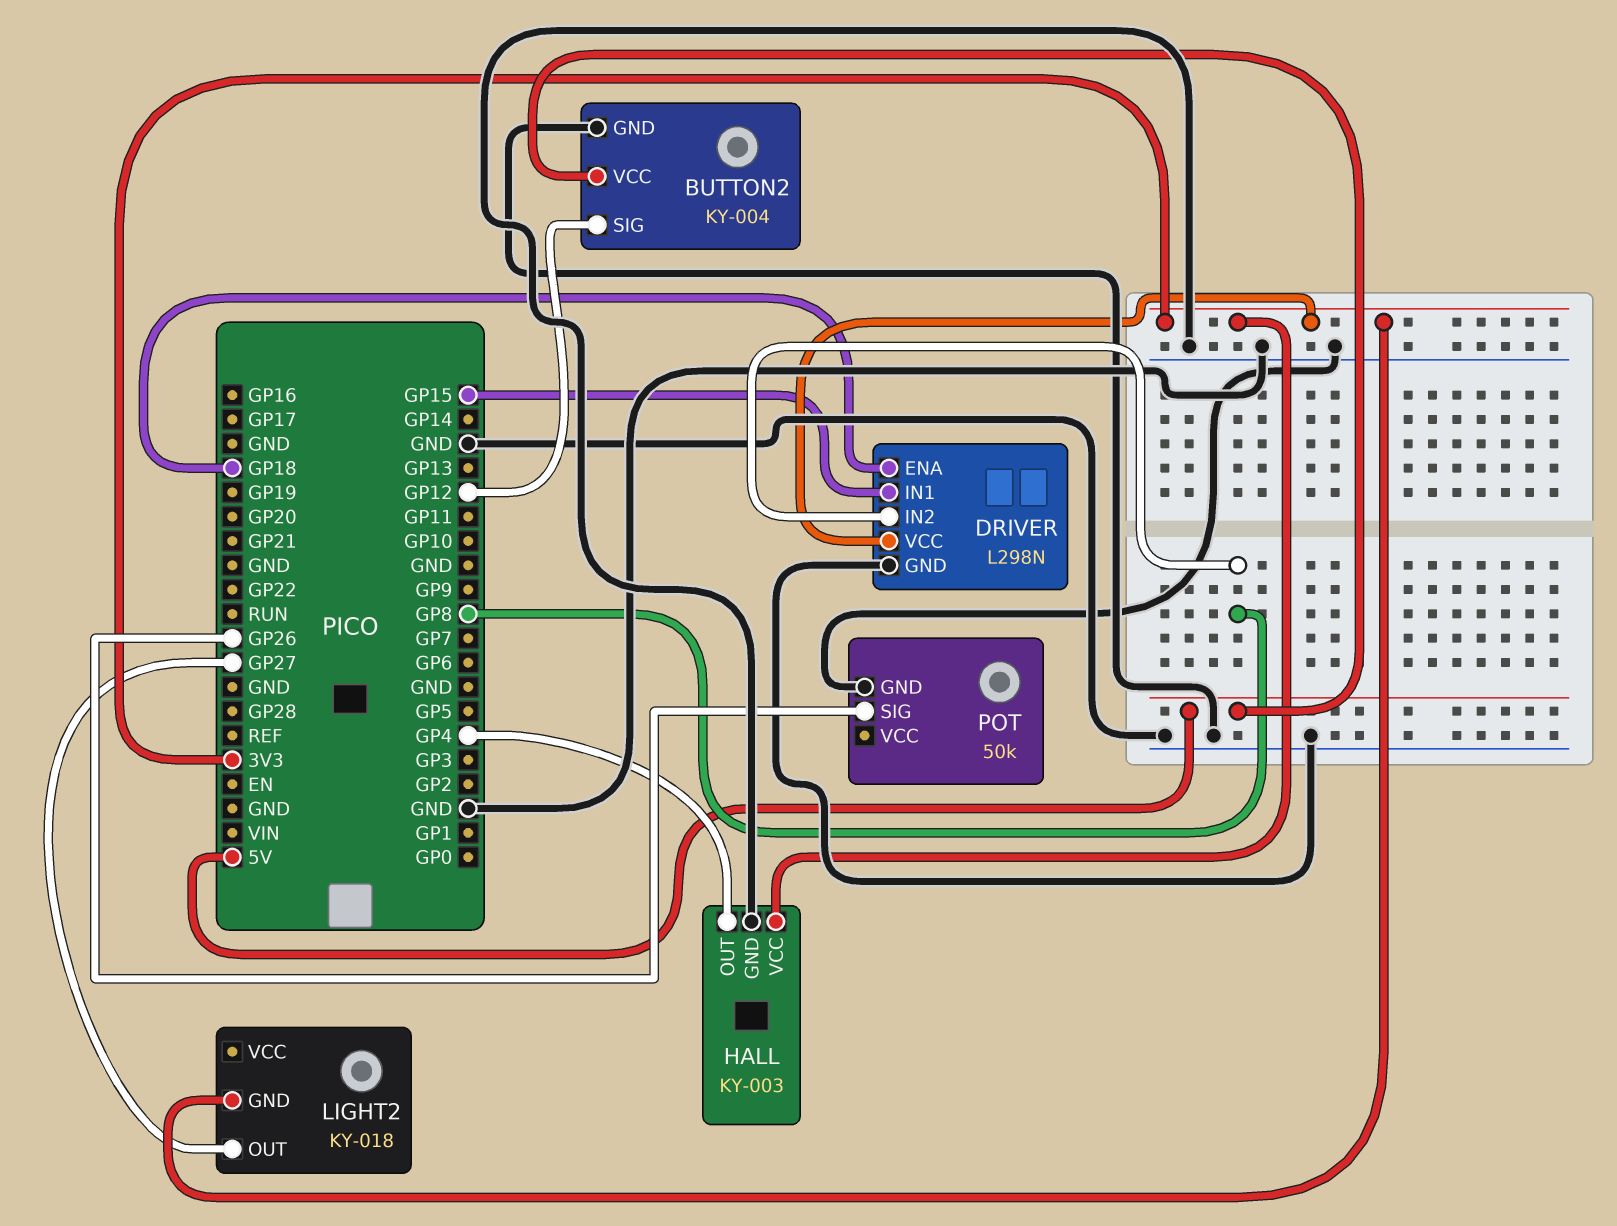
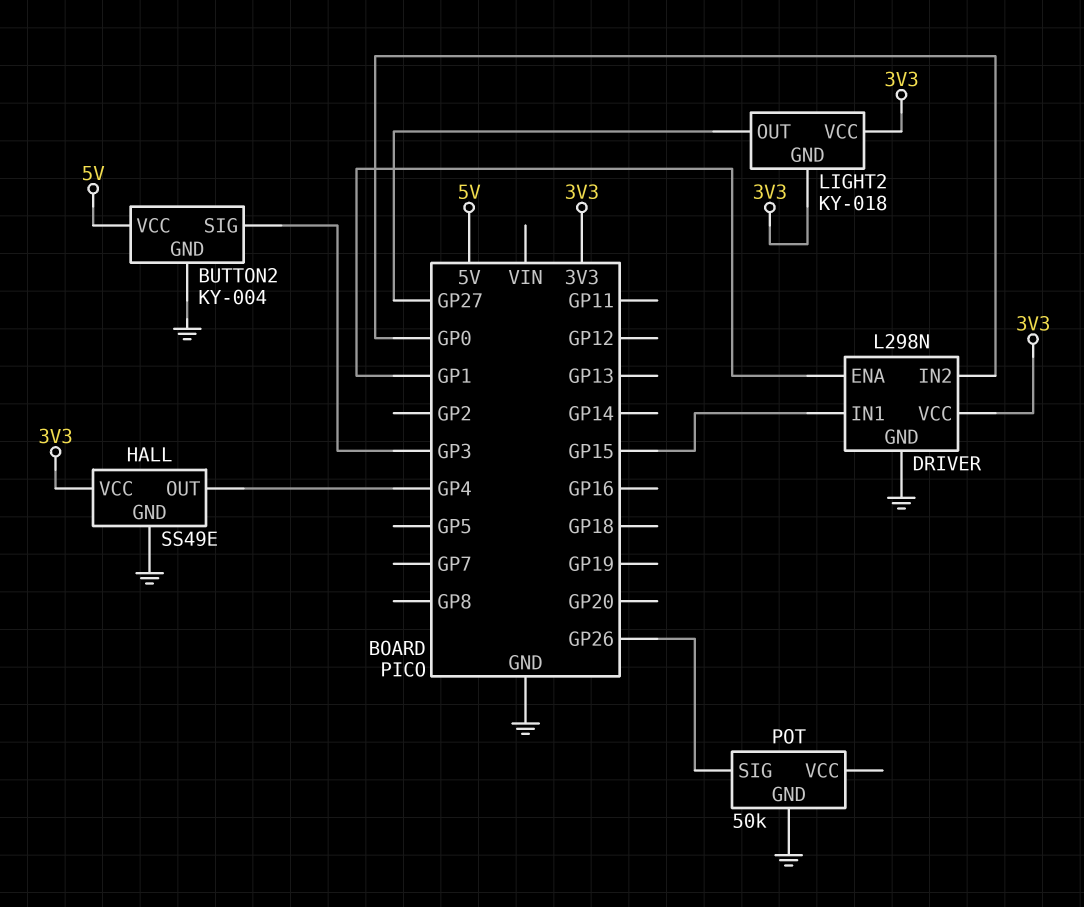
BUTTON2 pin SIG: GP12 -> GP3
DRIVER pin ENA: GP18 -> GP1
DRIVER pin IN2: GP8 -> GP0
HALL: KY-003 -> SS49E
LIGHT2 pin VCC: none -> 3V3

